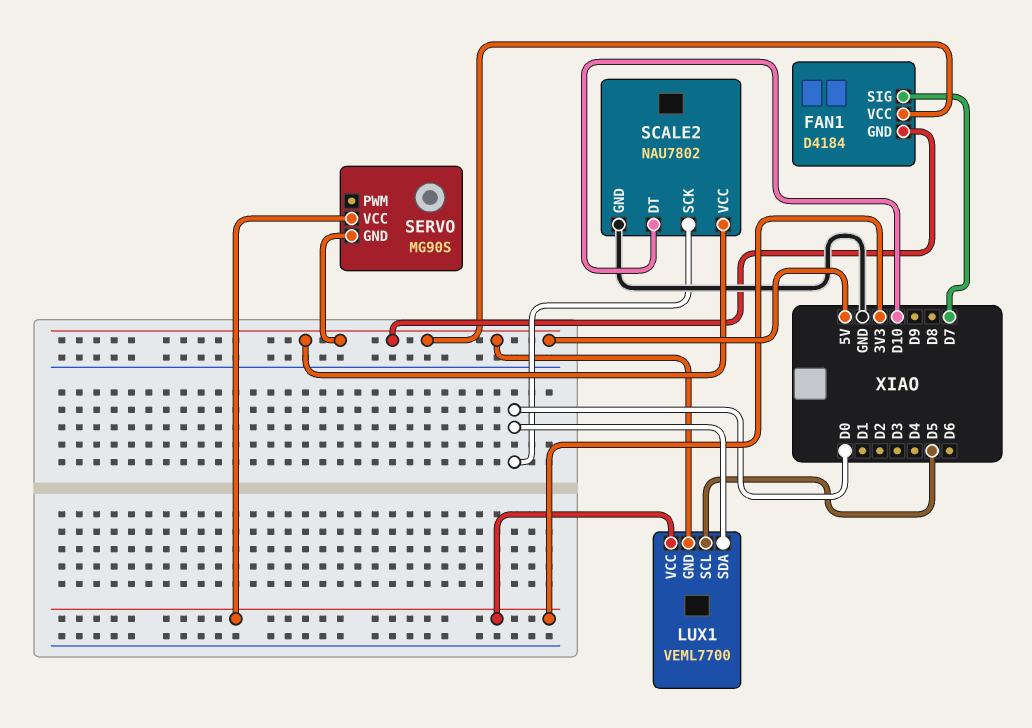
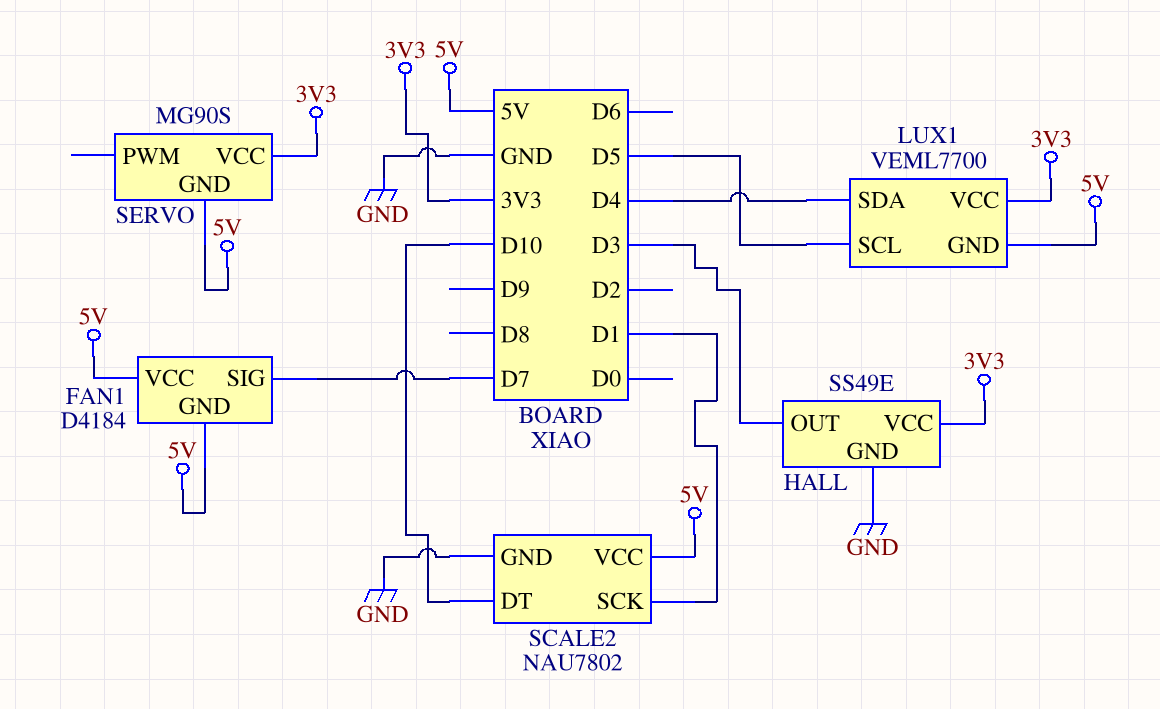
HALL: none -> SS49E
HALL pin GND: none -> GND
HALL pin OUT: none -> D3
HALL pin VCC: none -> 3V3
LUX1 pin SDA: D0 -> D4
SCALE2 pin SCK: D0 -> D1

